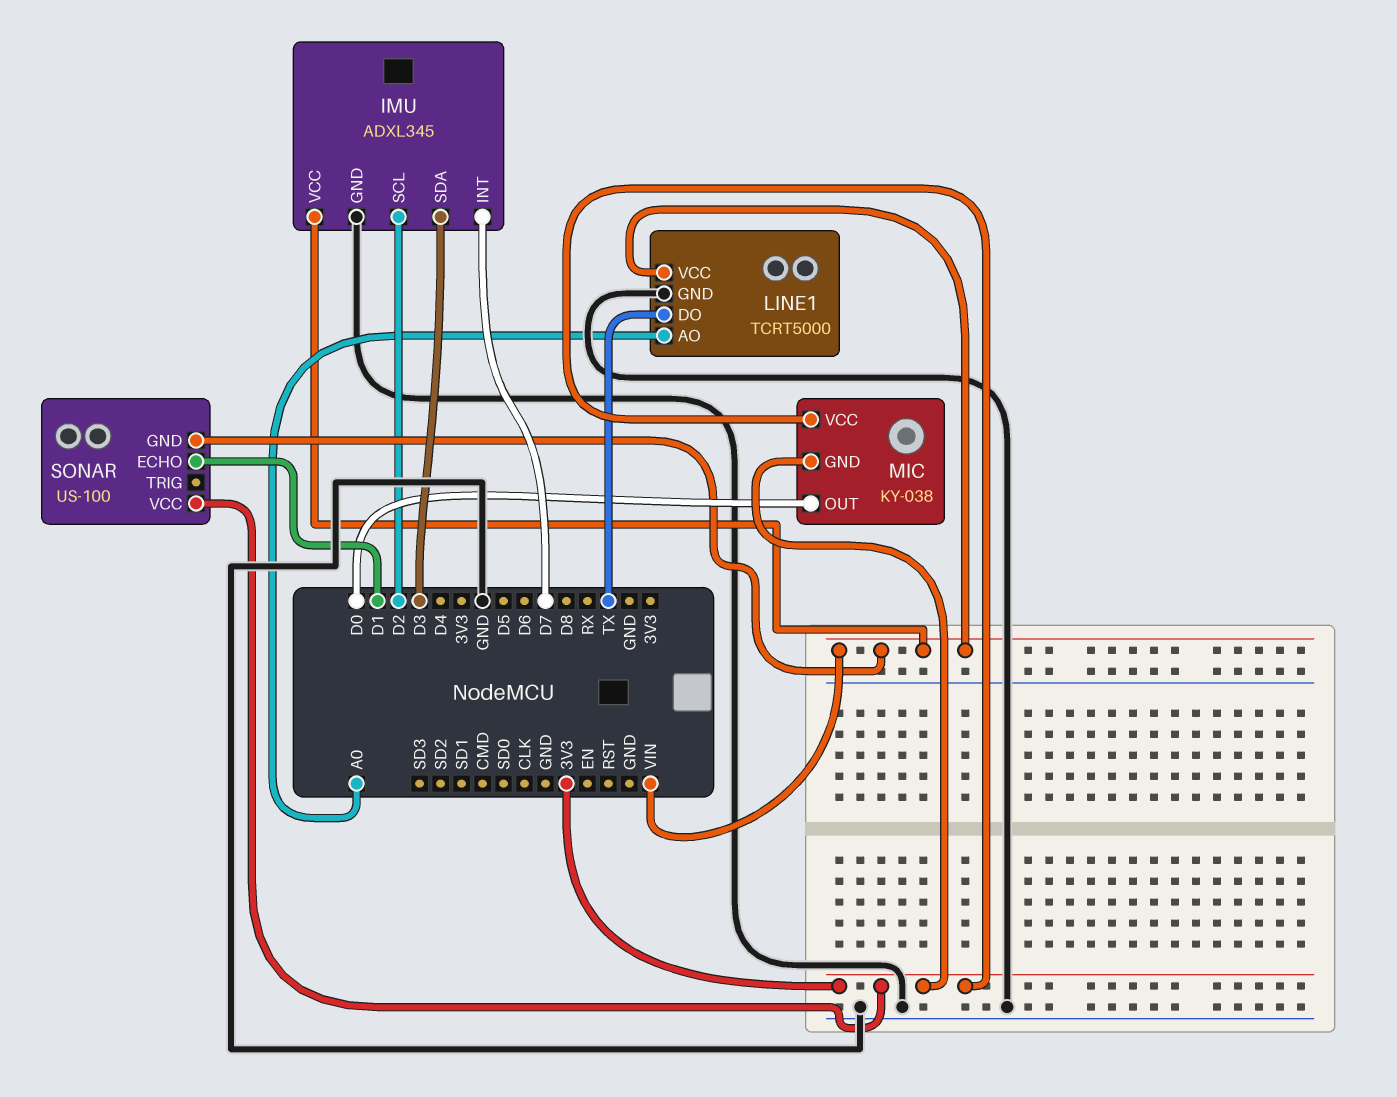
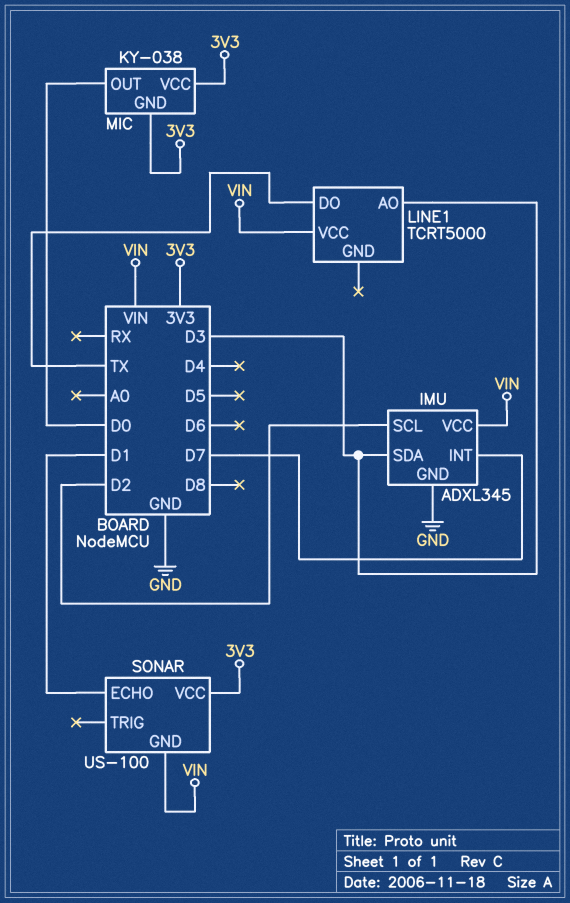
LINE1 pin AO: A0 -> D3
LINE1 pin GND: GND -> none

